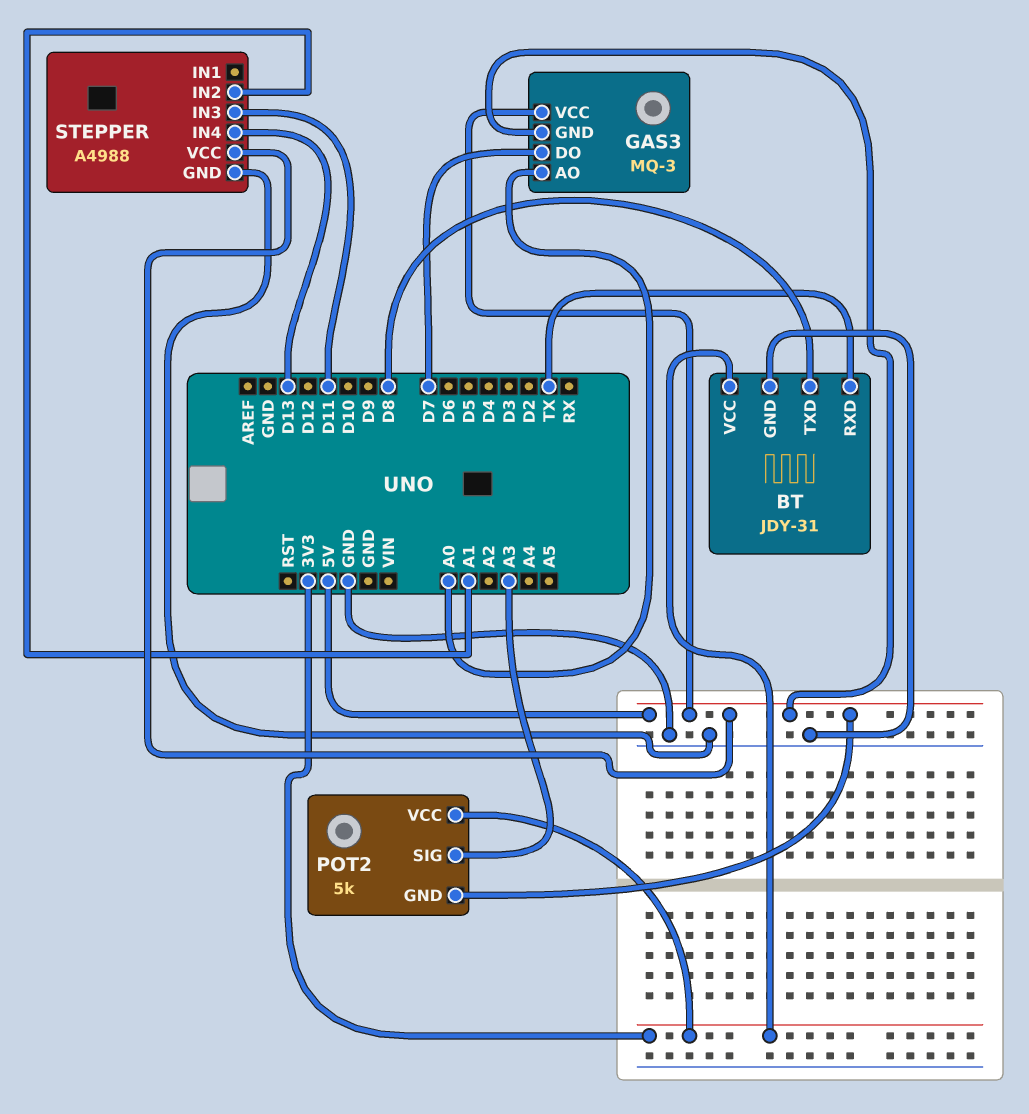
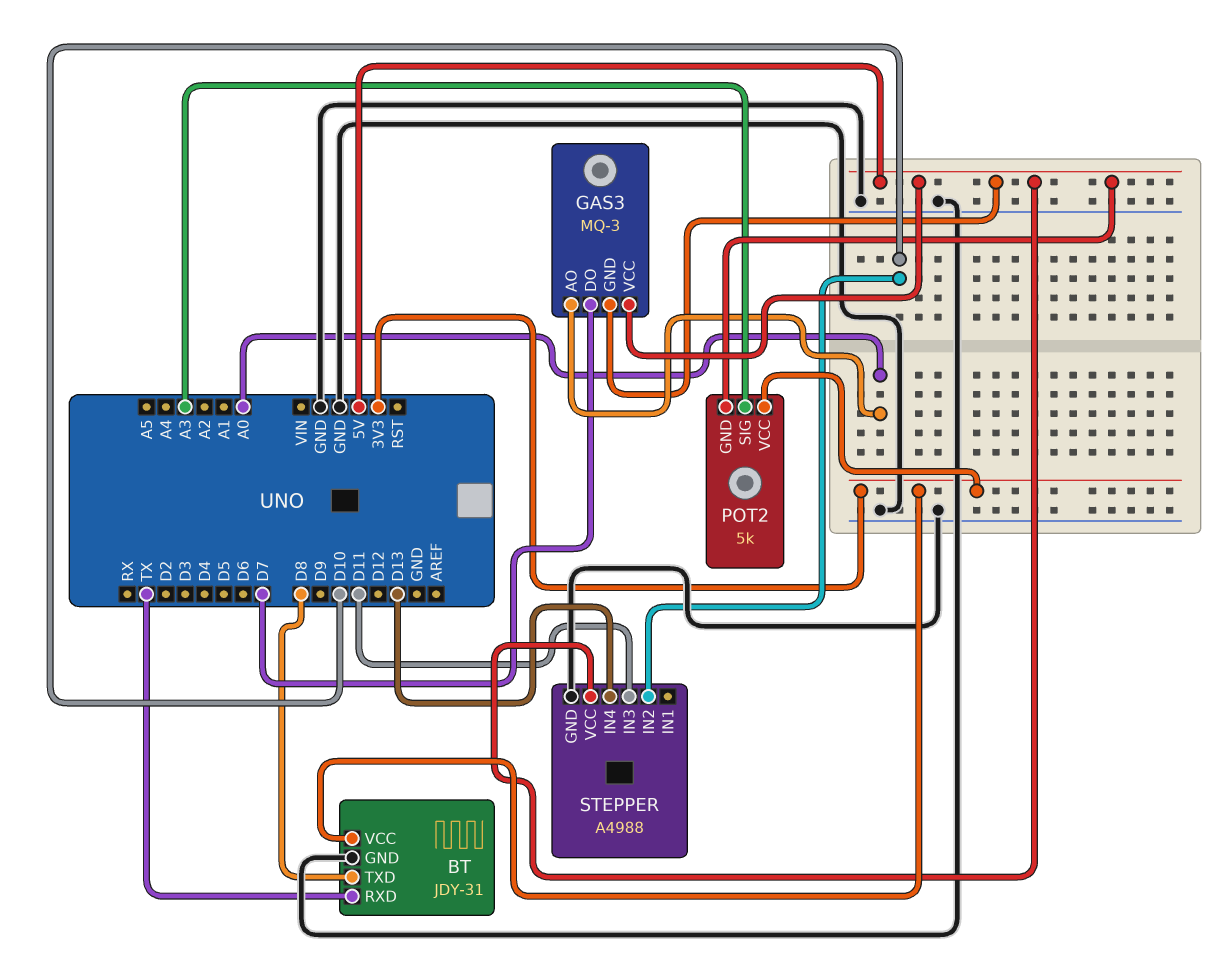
STEPPER pin IN2: A1 -> D10

